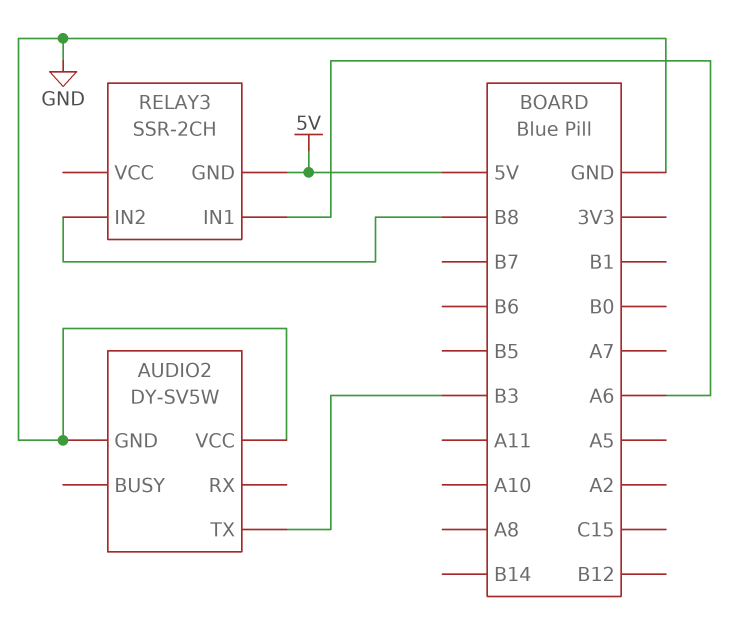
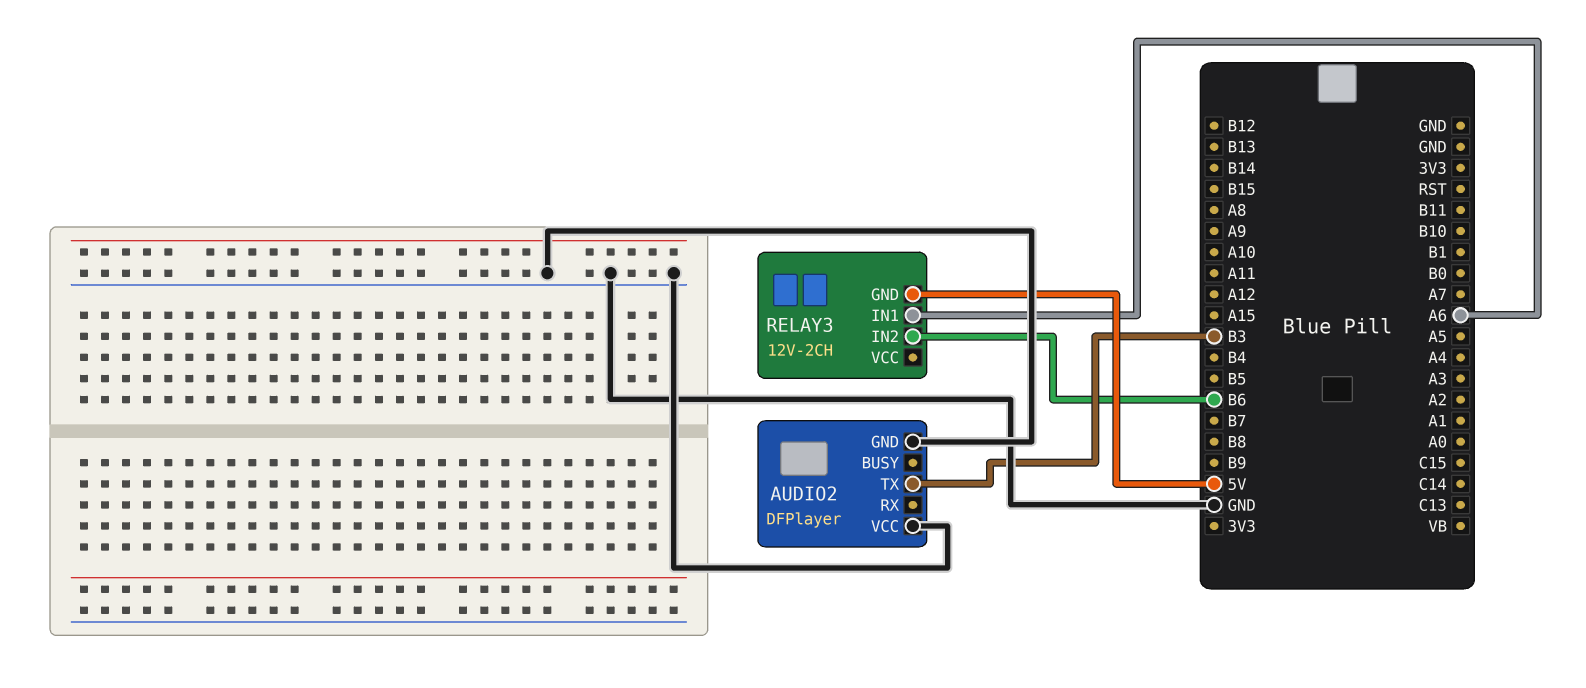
AUDIO2: DY-SV5W -> DFPlayer
RELAY3: SSR-2CH -> 12V-2CH
RELAY3 pin IN2: B8 -> B6

